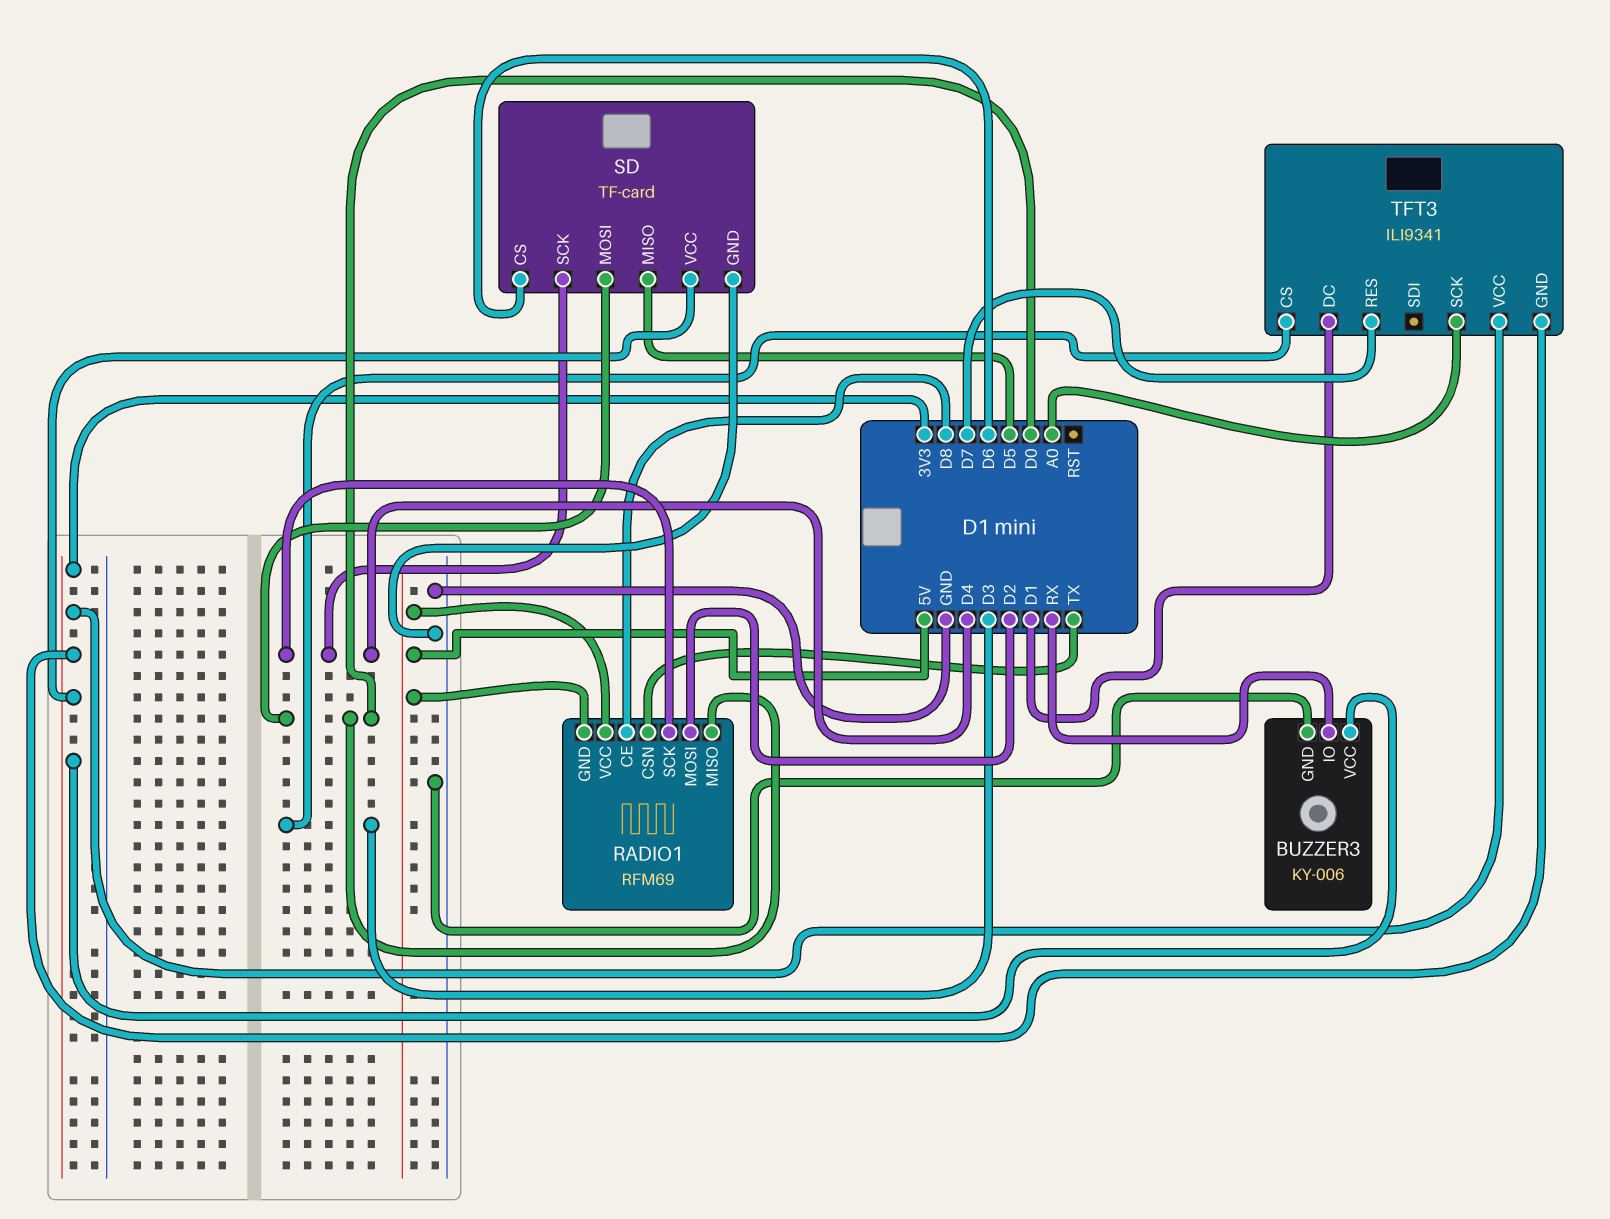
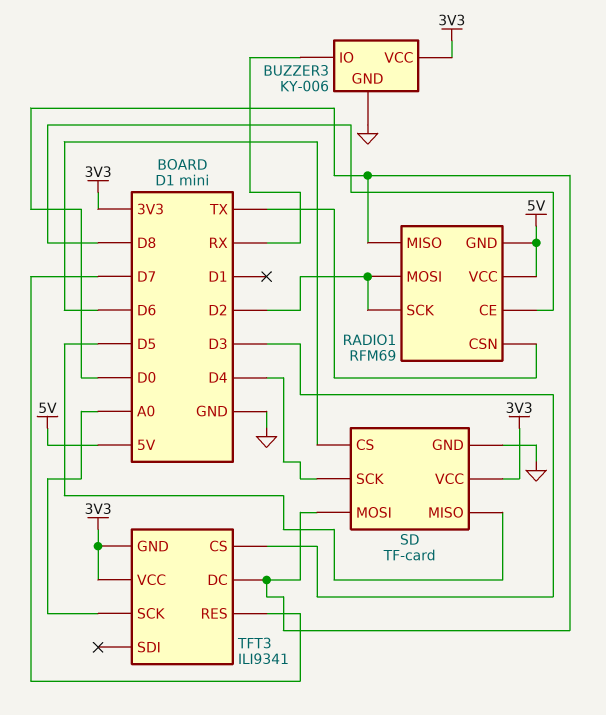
RADIO1 pin SCK: D4 -> D2
TFT3 pin DC: D1 -> D0

